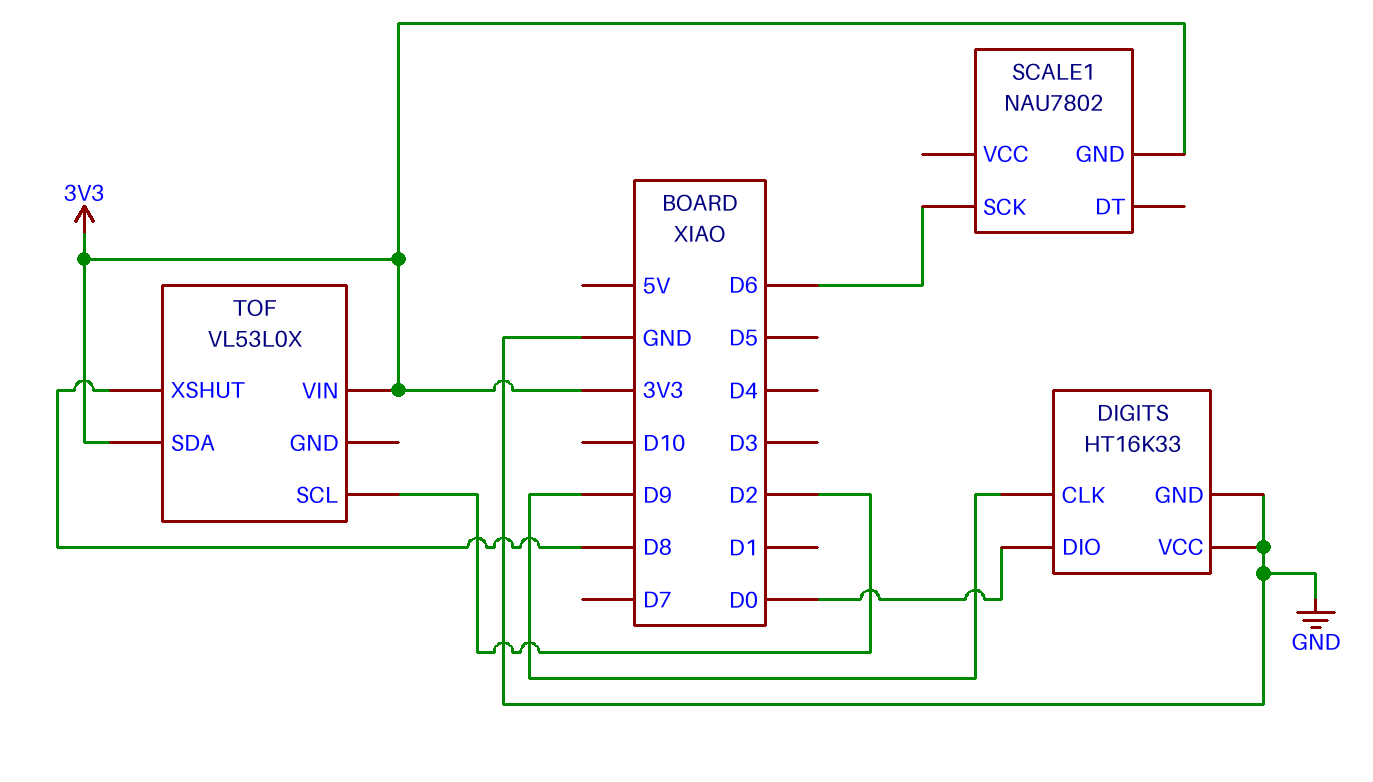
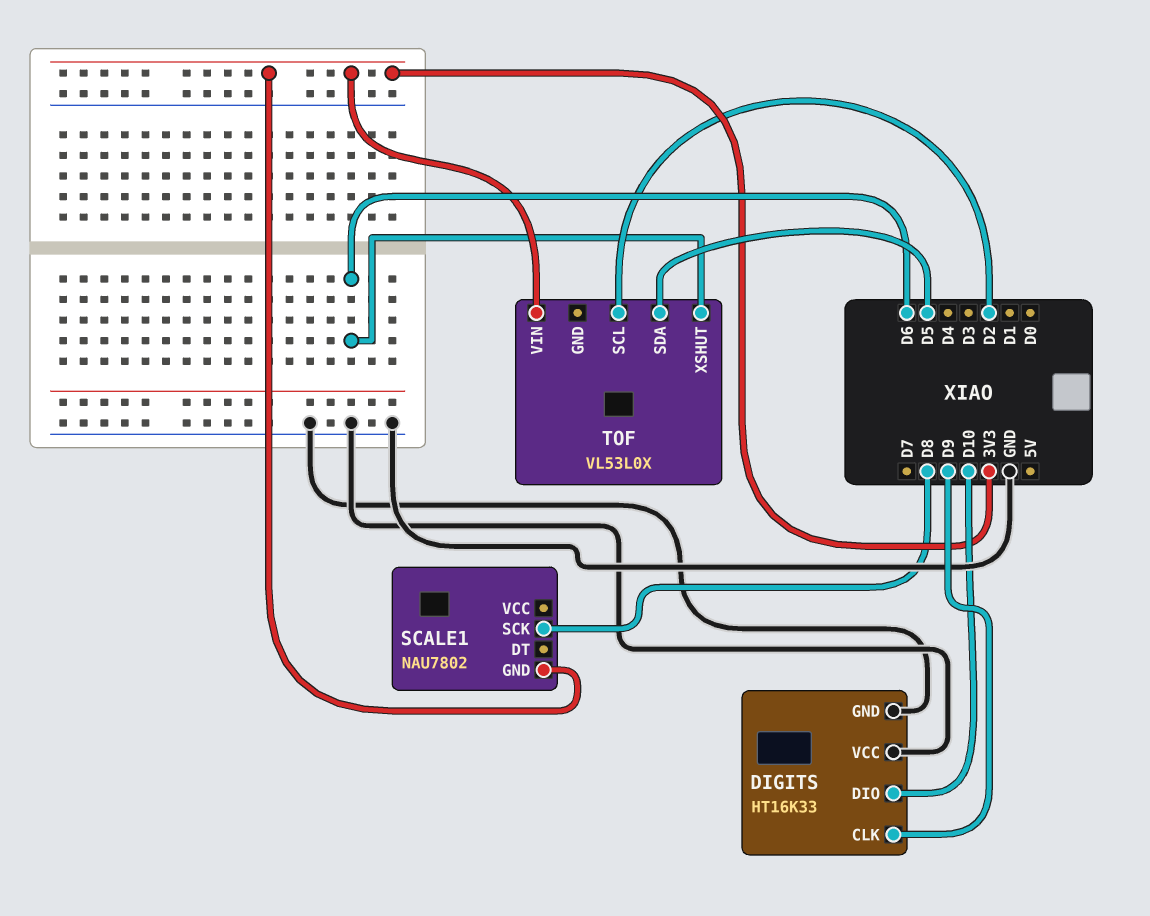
DIGITS pin DIO: D0 -> D10
SCALE1 pin SCK: D6 -> D8
TOF pin SDA: 3V3 -> D5
TOF pin XSHUT: D8 -> D6

